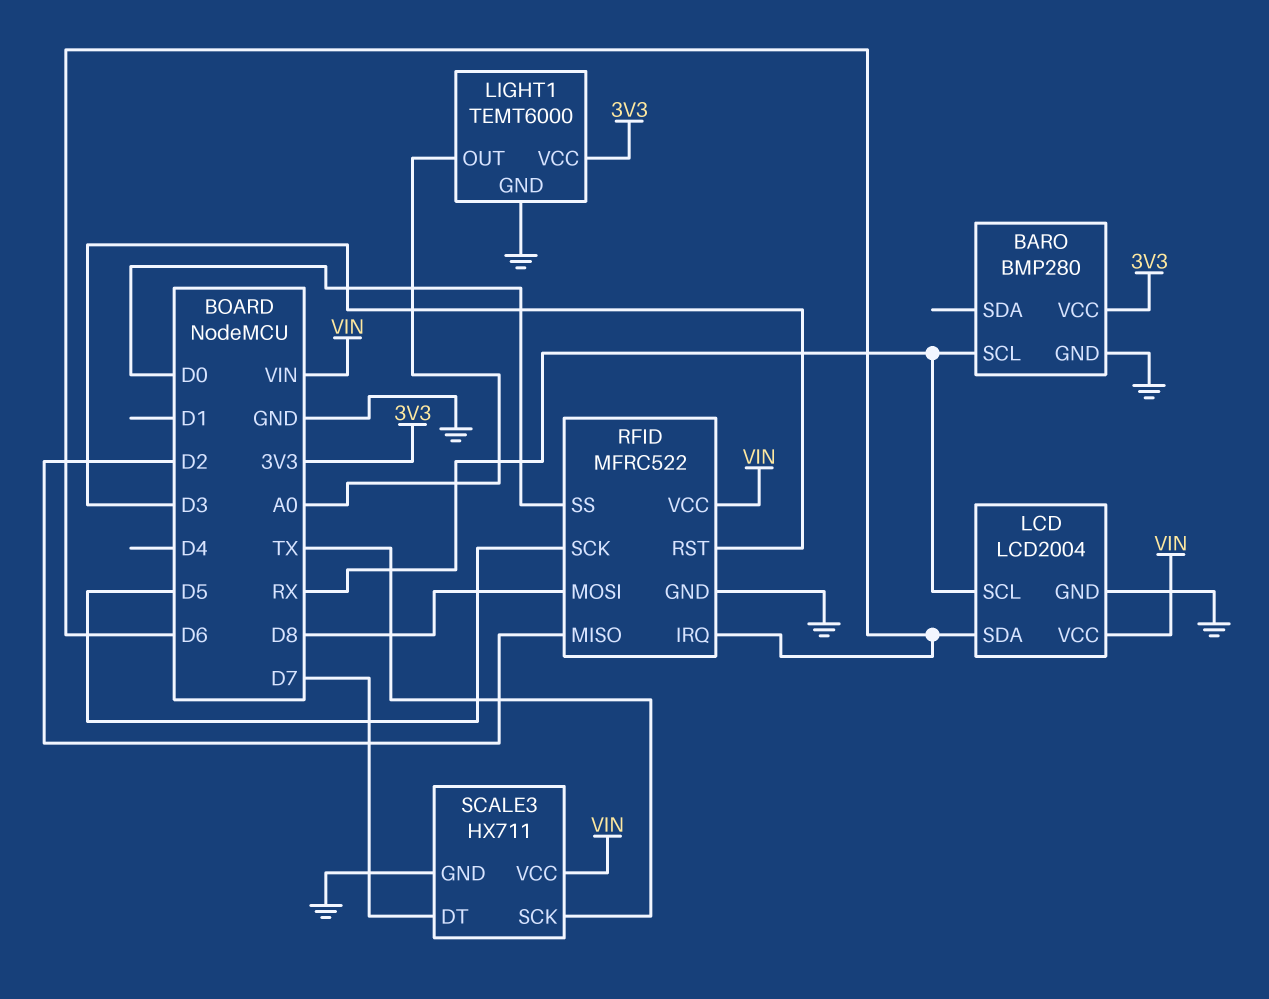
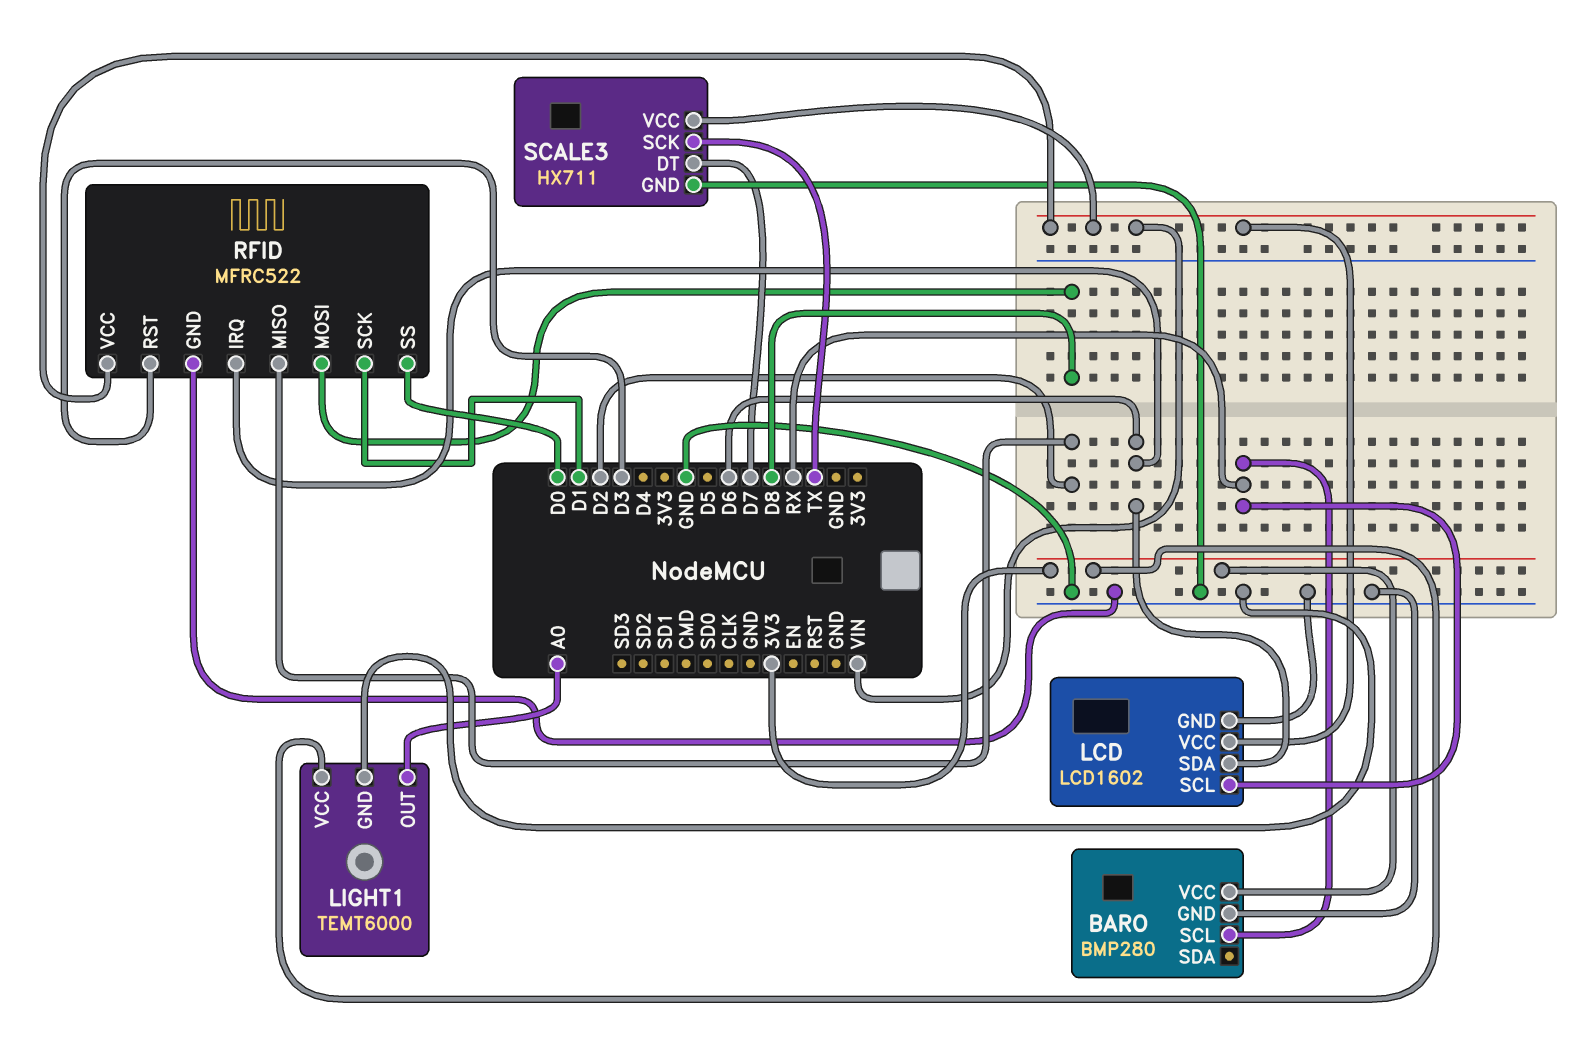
LCD: LCD2004 -> LCD1602
RFID pin SCK: D5 -> D1

